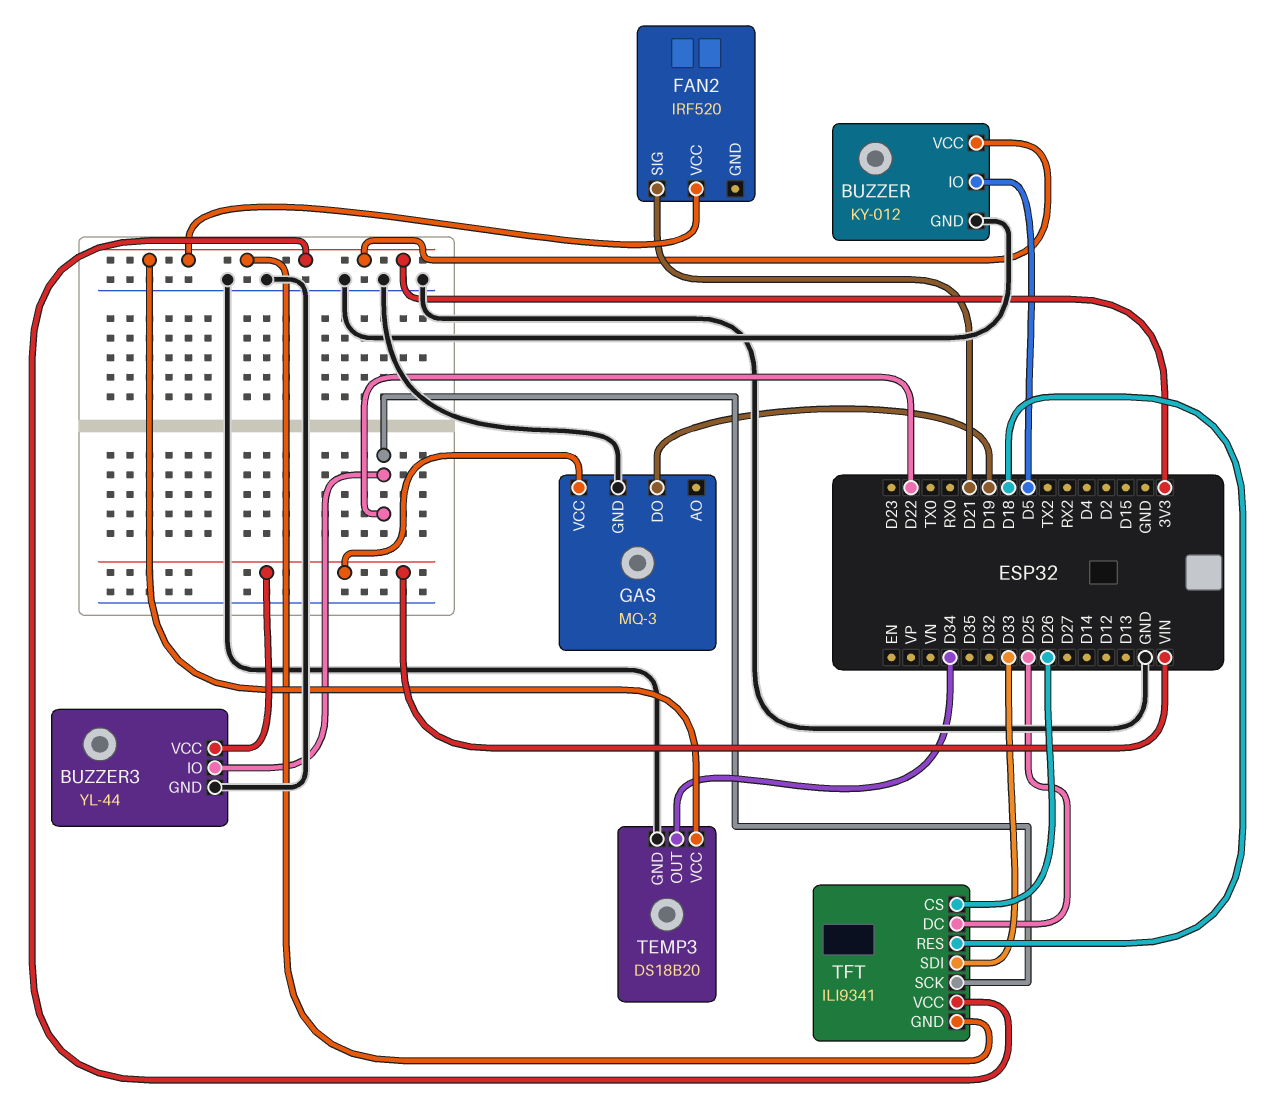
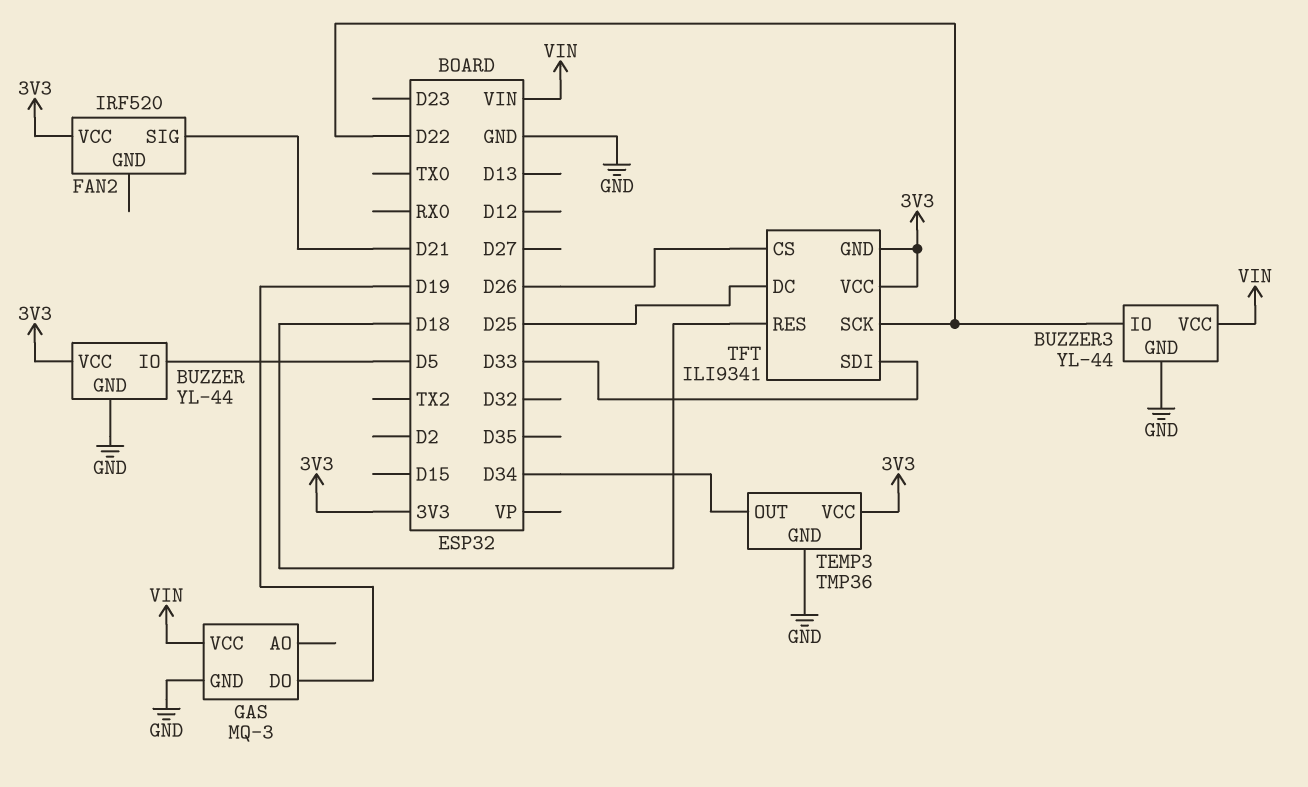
BUZZER: KY-012 -> YL-44
TEMP3: DS18B20 -> TMP36

